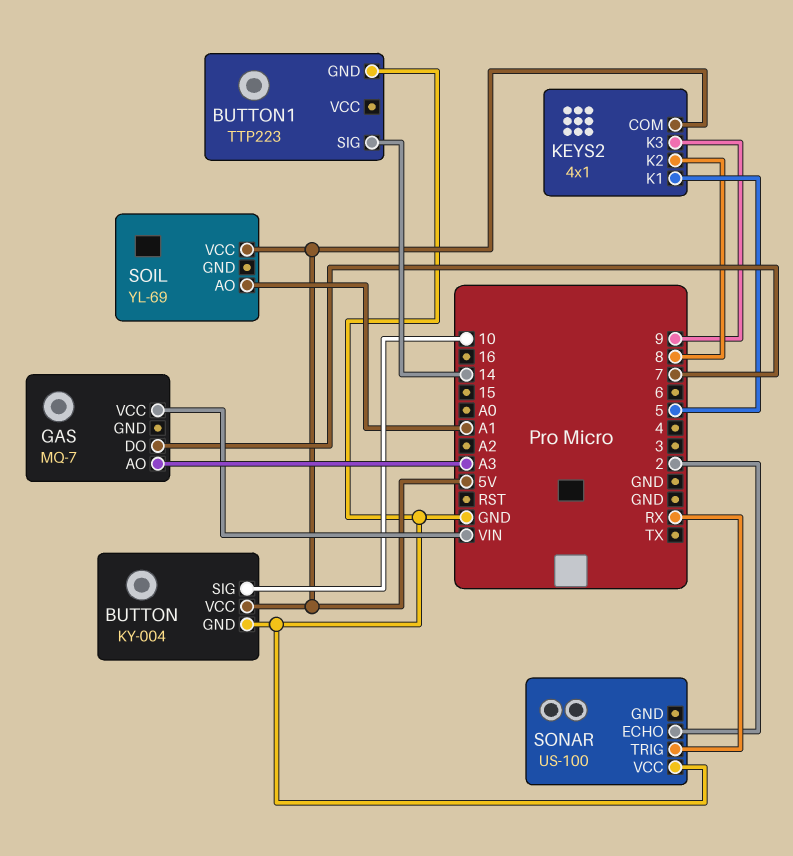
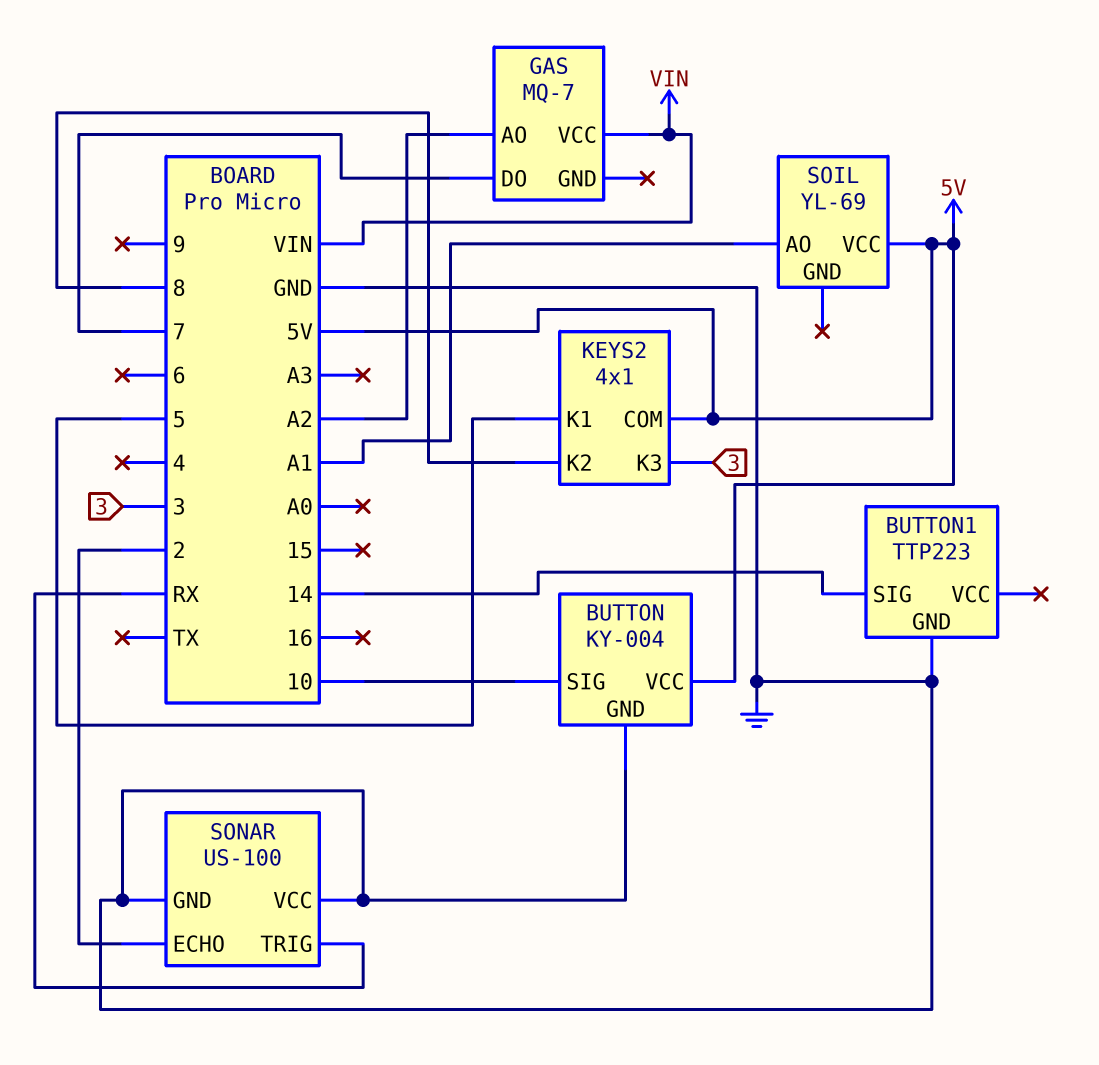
GAS pin AO: A3 -> A2
KEYS2 pin K3: 9 -> 3
SONAR pin GND: none -> GND

